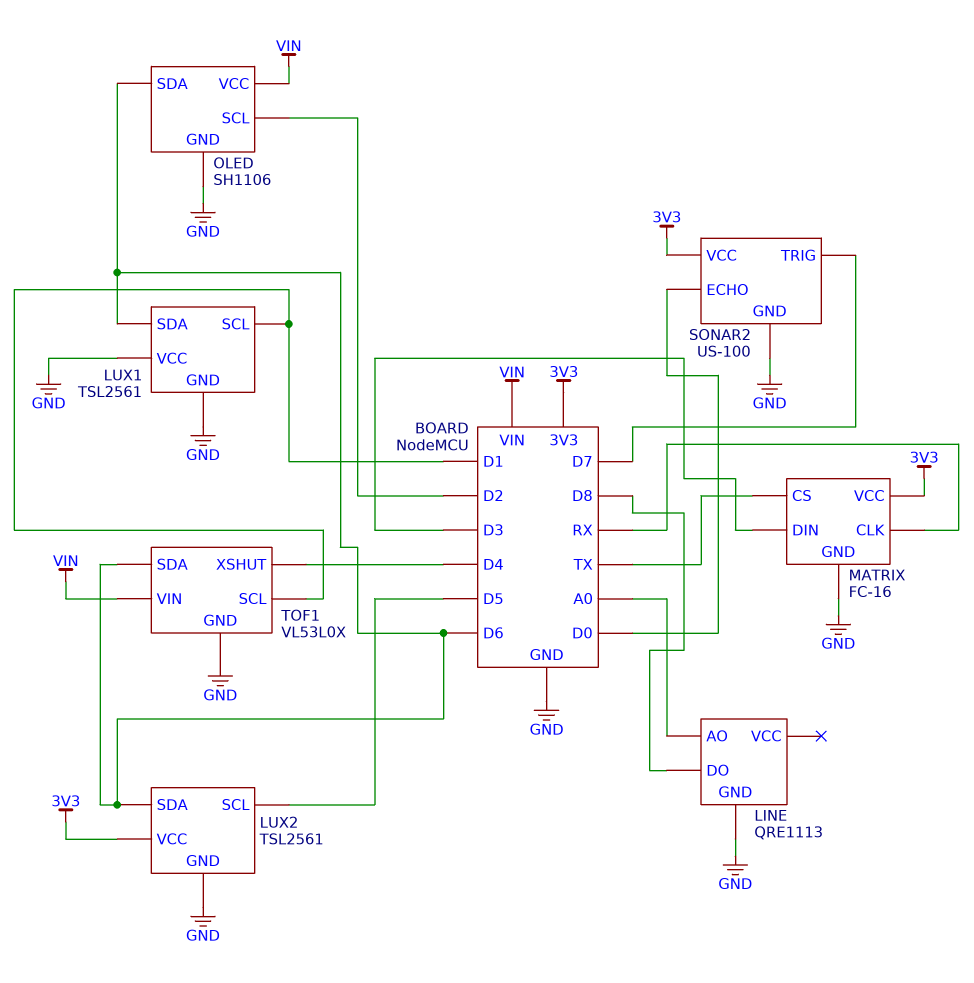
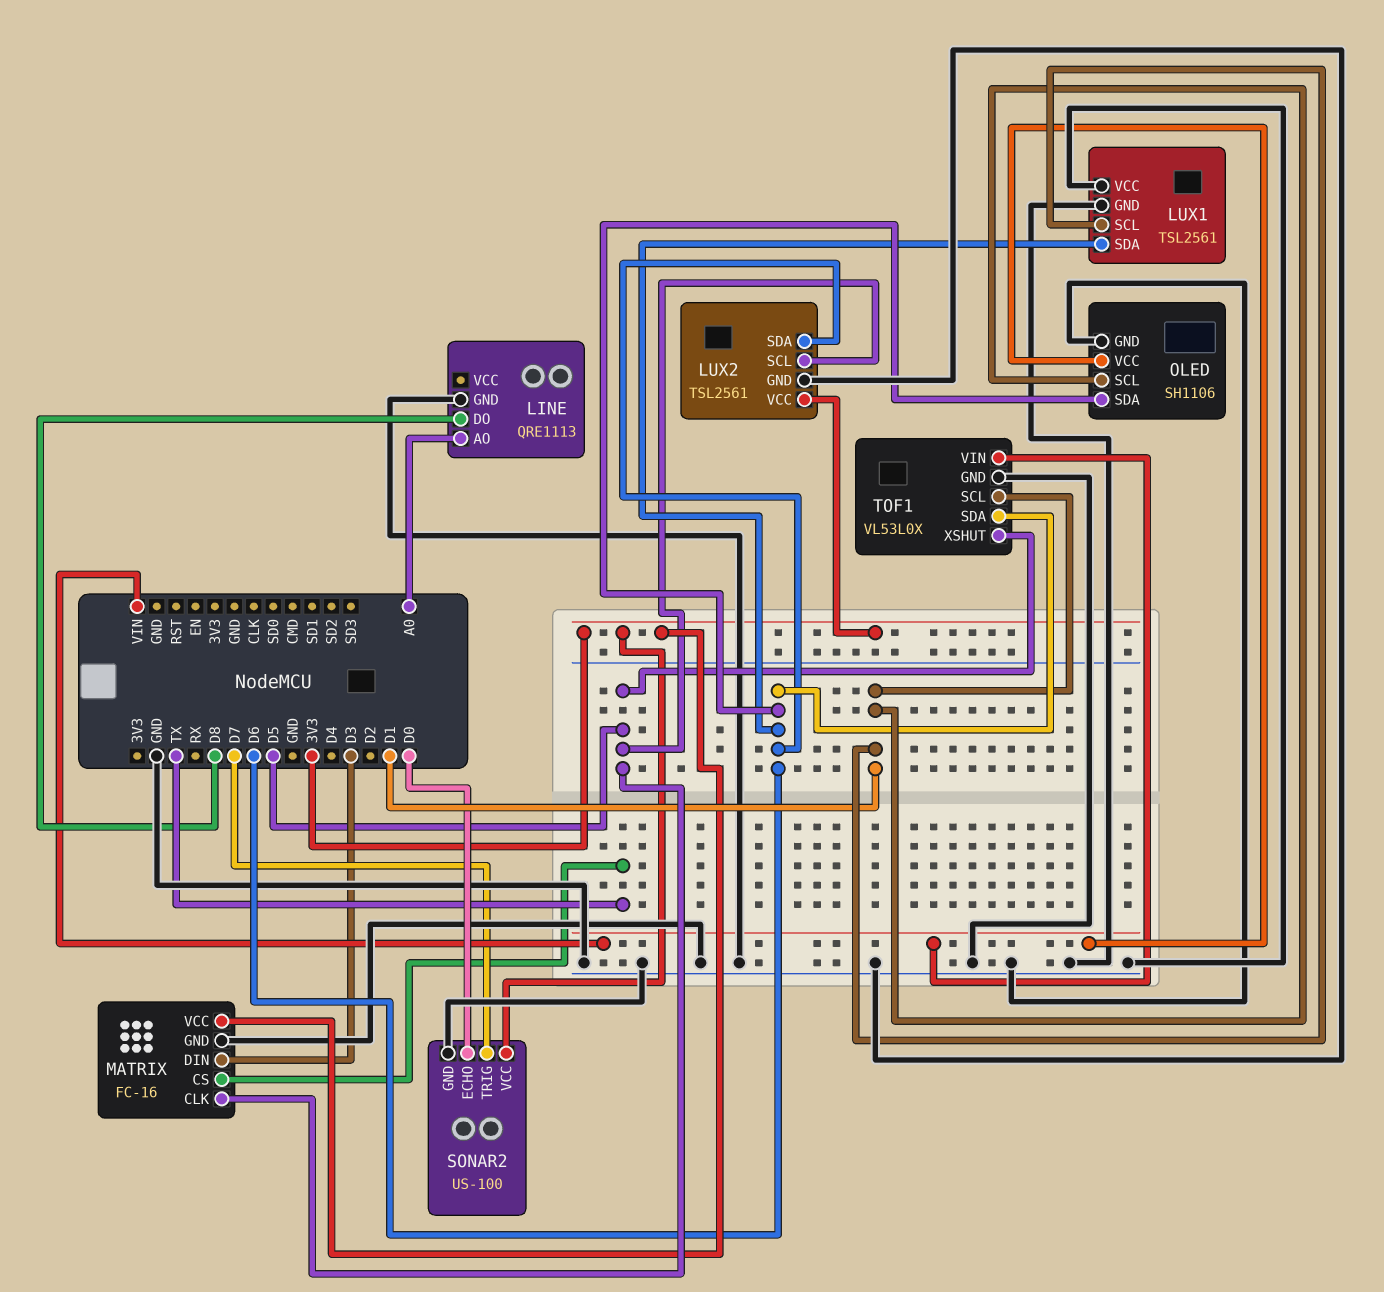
MATRIX pin CLK: RX -> D5
OLED pin SCL: D2 -> D1
TOF1 pin XSHUT: D4 -> D5

